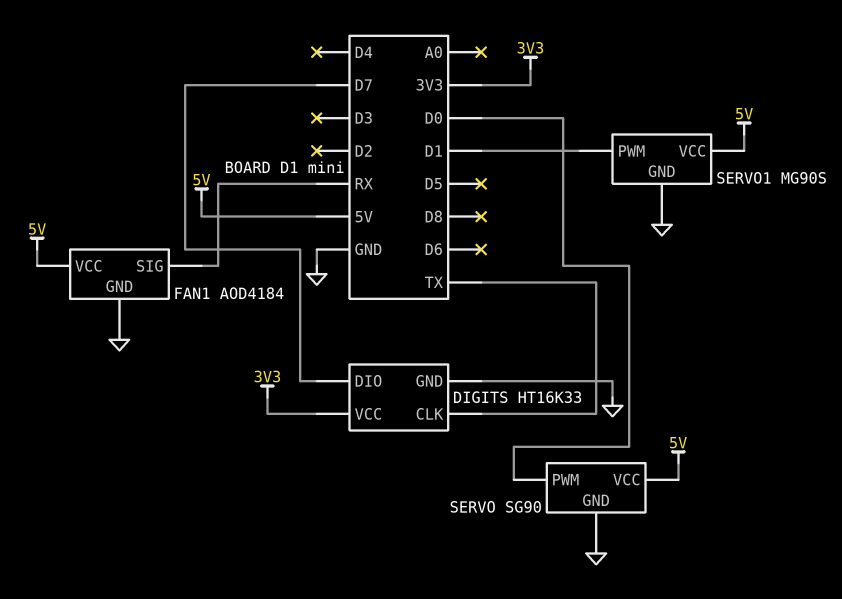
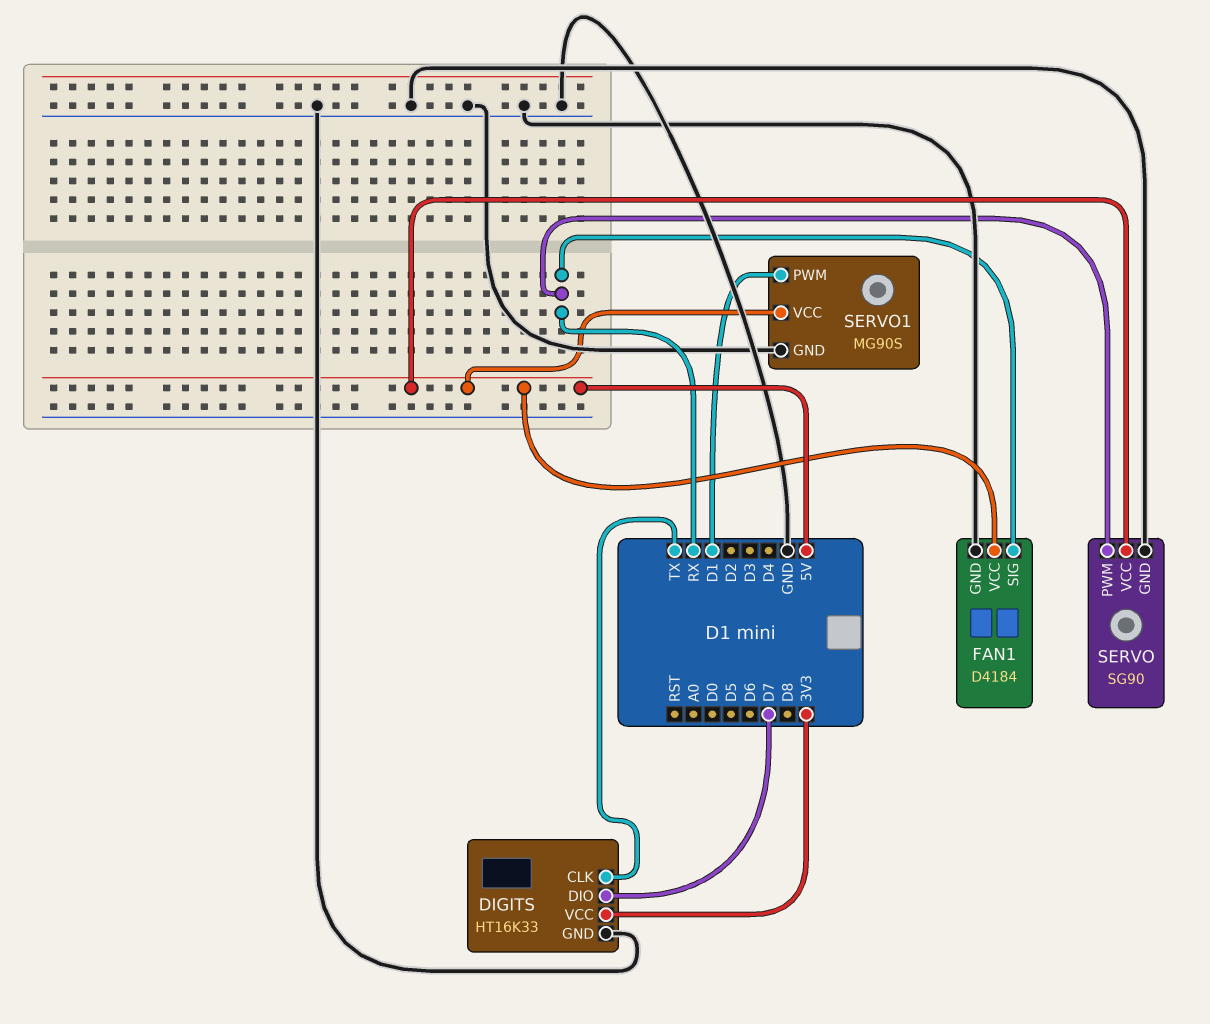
FAN1: AOD4184 -> D4184
SERVO pin PWM: D0 -> RX

